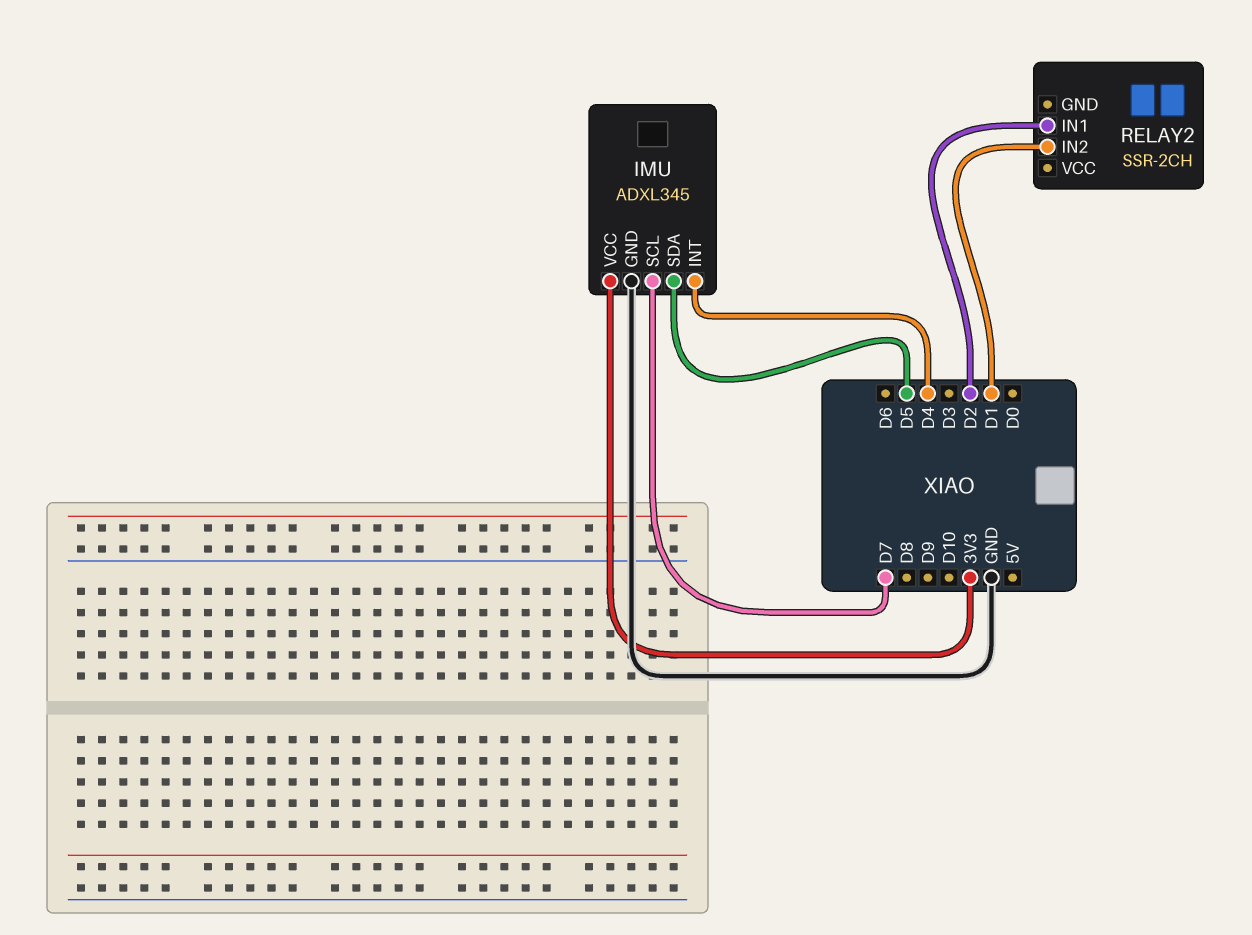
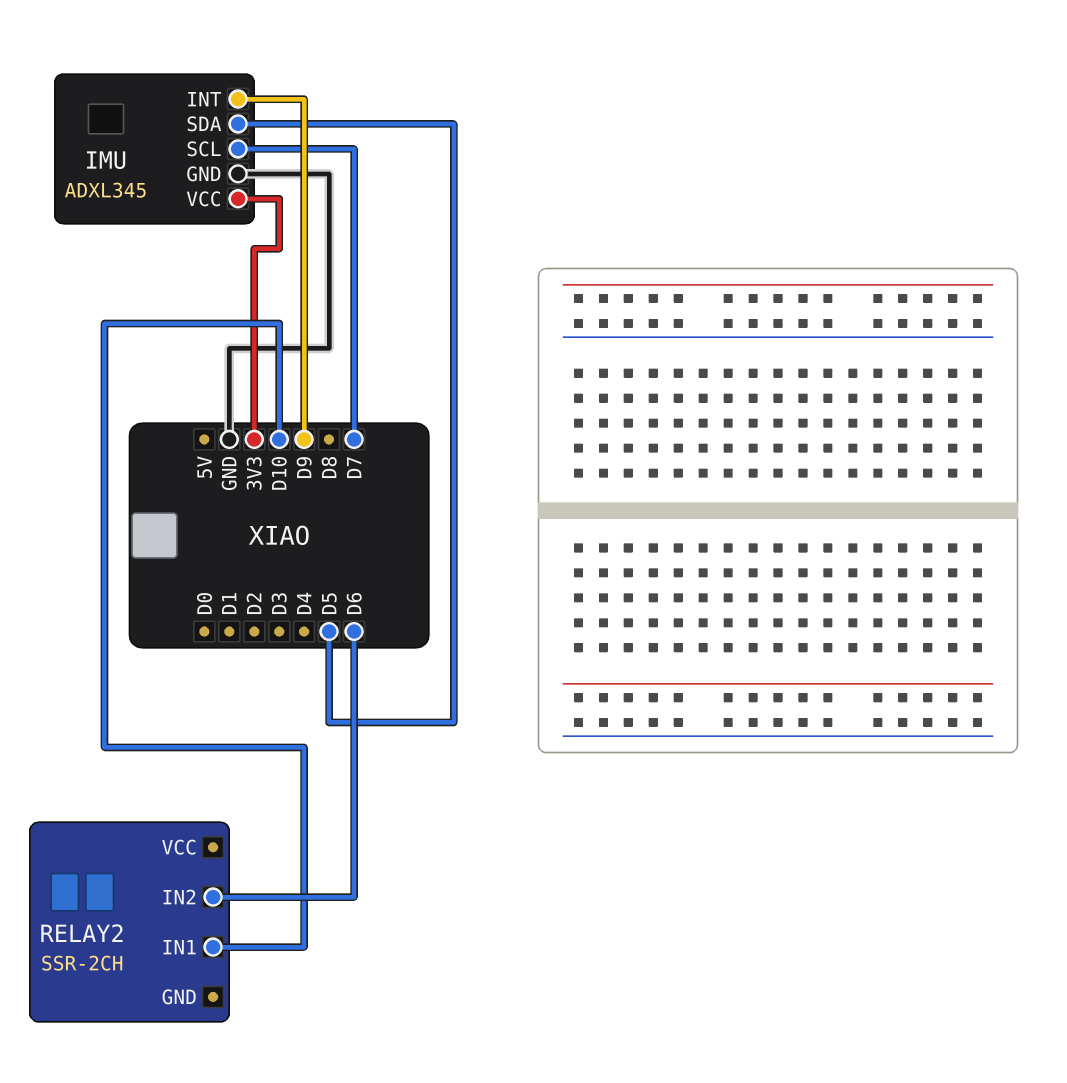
IMU pin INT: D4 -> D9
RELAY2 pin IN1: D2 -> D10
RELAY2 pin IN2: D1 -> D6

